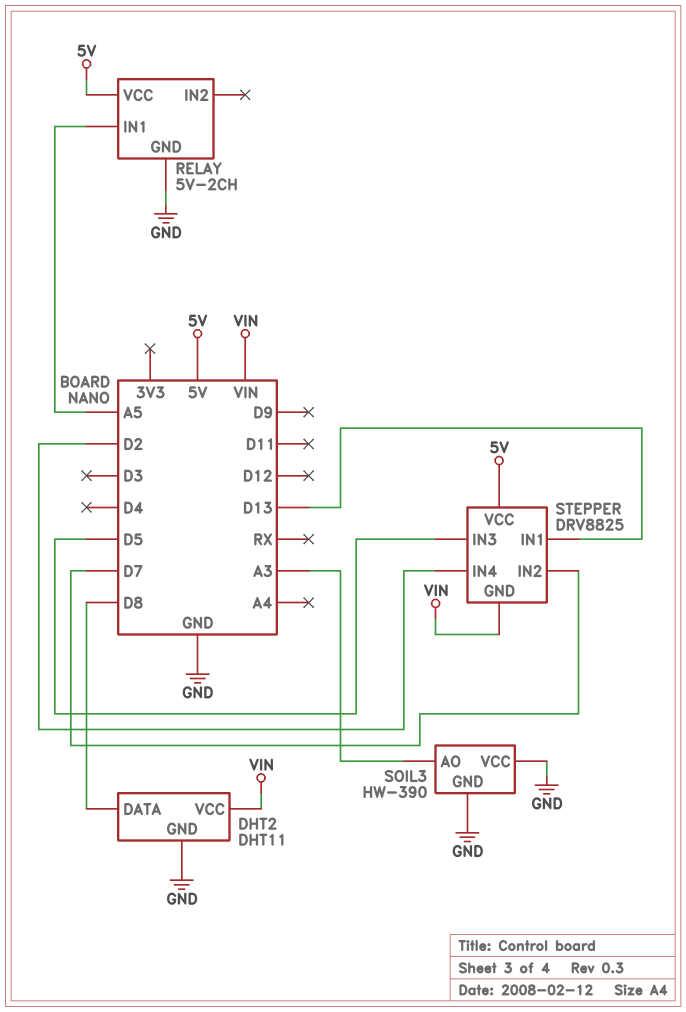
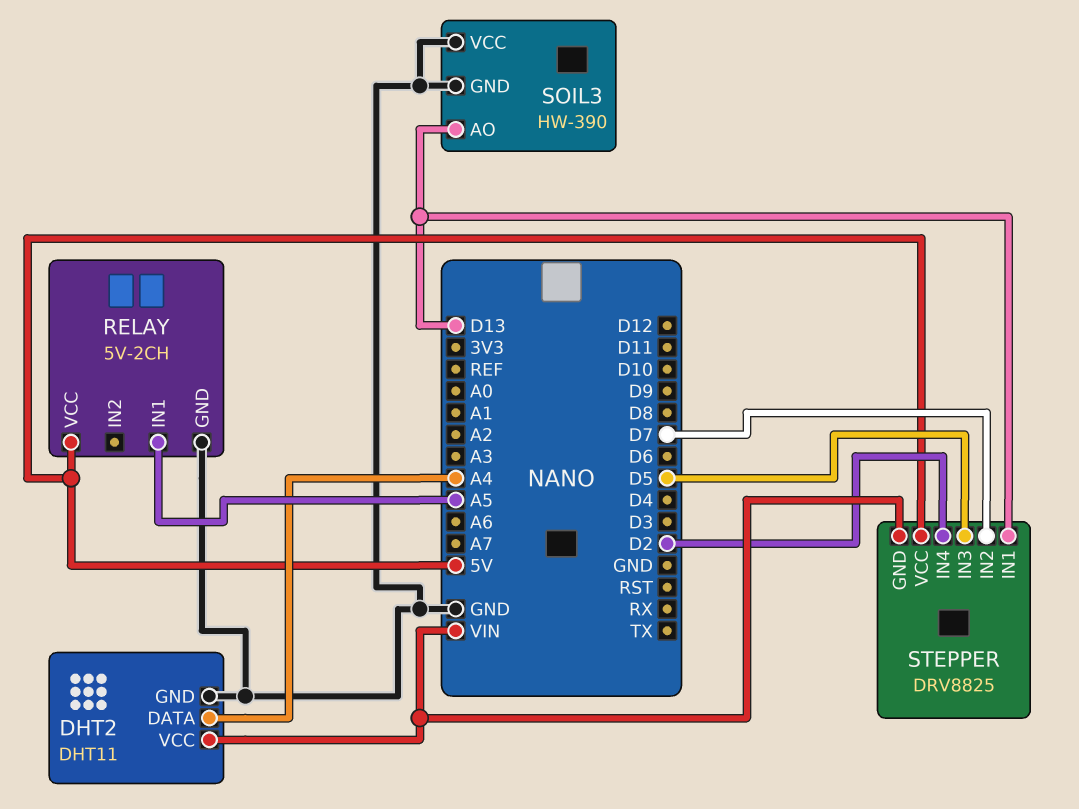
DHT2 pin DATA: D8 -> A4
SOIL3 pin AO: A3 -> D13

